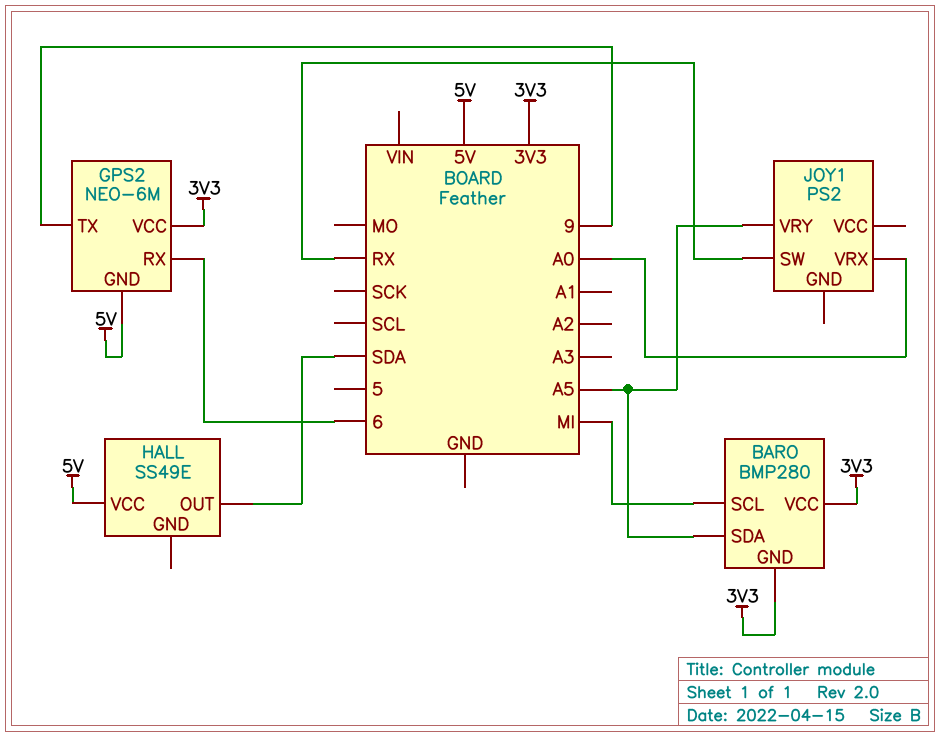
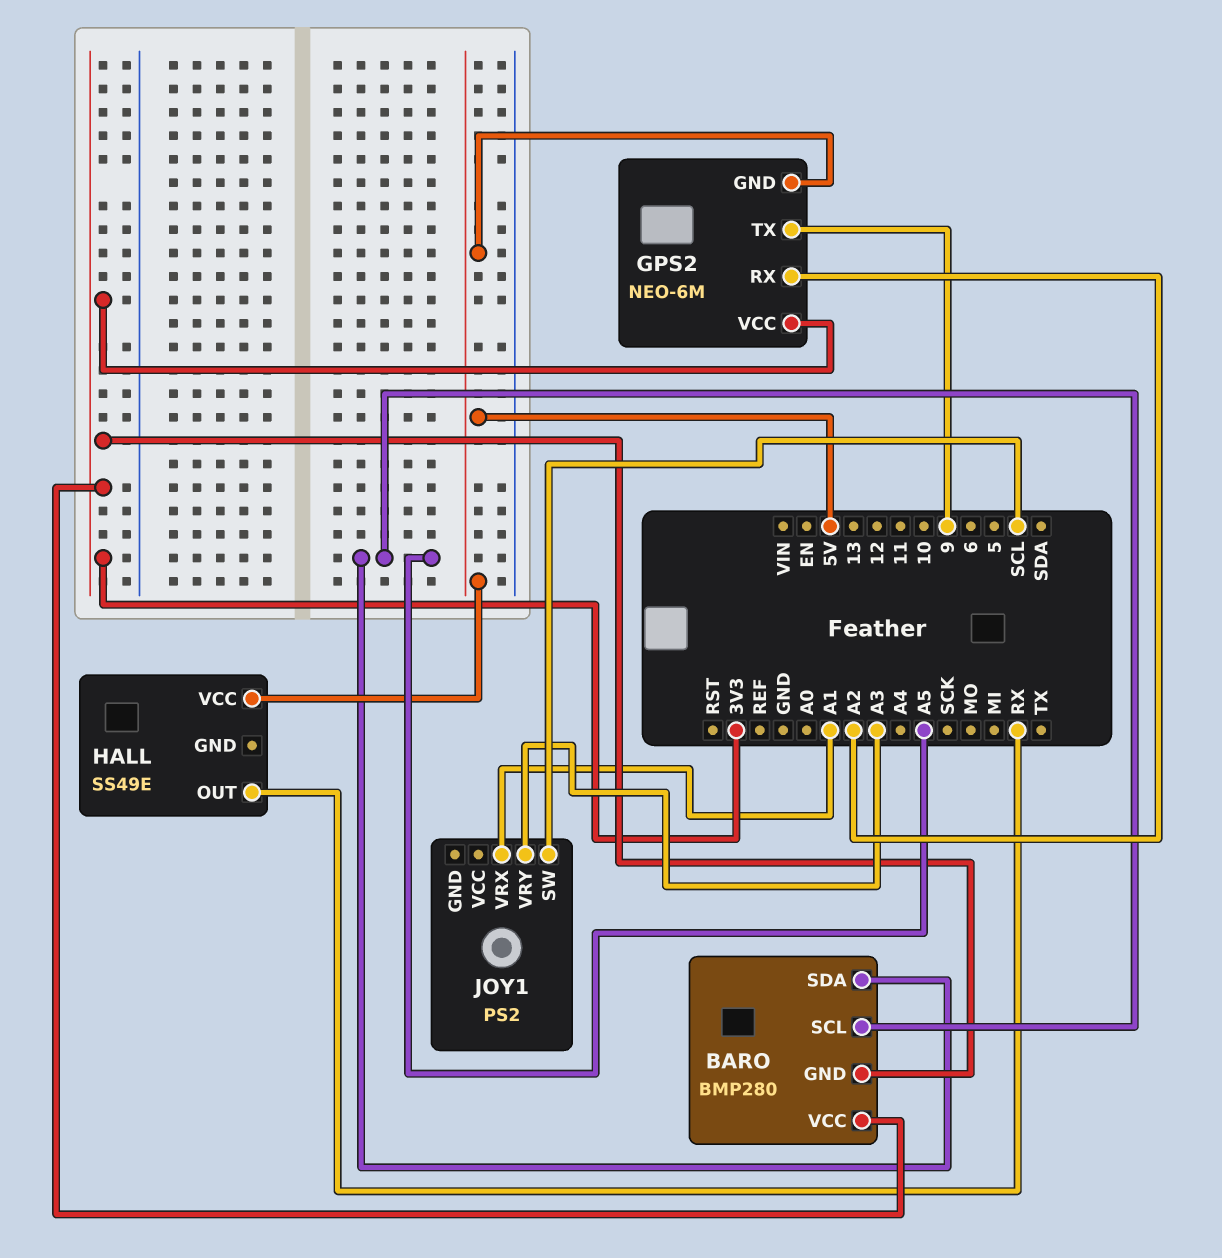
BARO pin SCL: MI -> A5
GPS2 pin RX: 6 -> A2
HALL pin OUT: SDA -> RX
JOY1 pin SW: RX -> SCL
JOY1 pin VRX: A0 -> A1
JOY1 pin VRY: A5 -> A3

